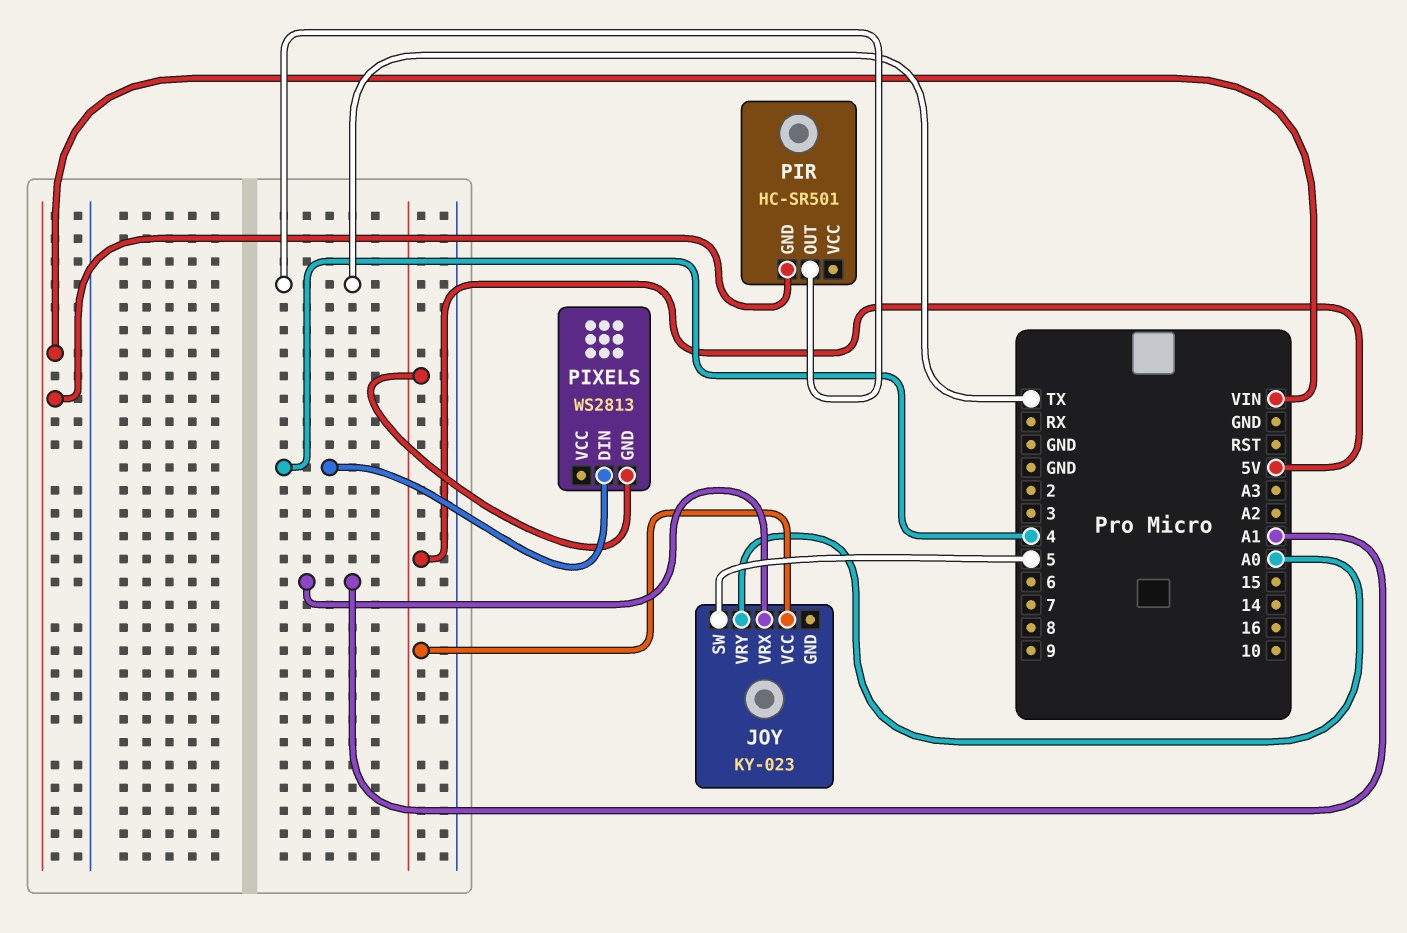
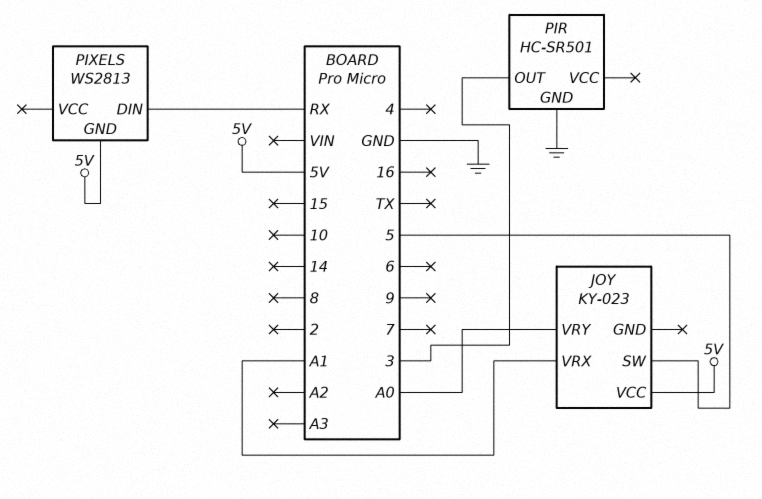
PIR pin GND: VIN -> GND
PIR pin OUT: TX -> 3
PIXELS pin DIN: 4 -> RX

